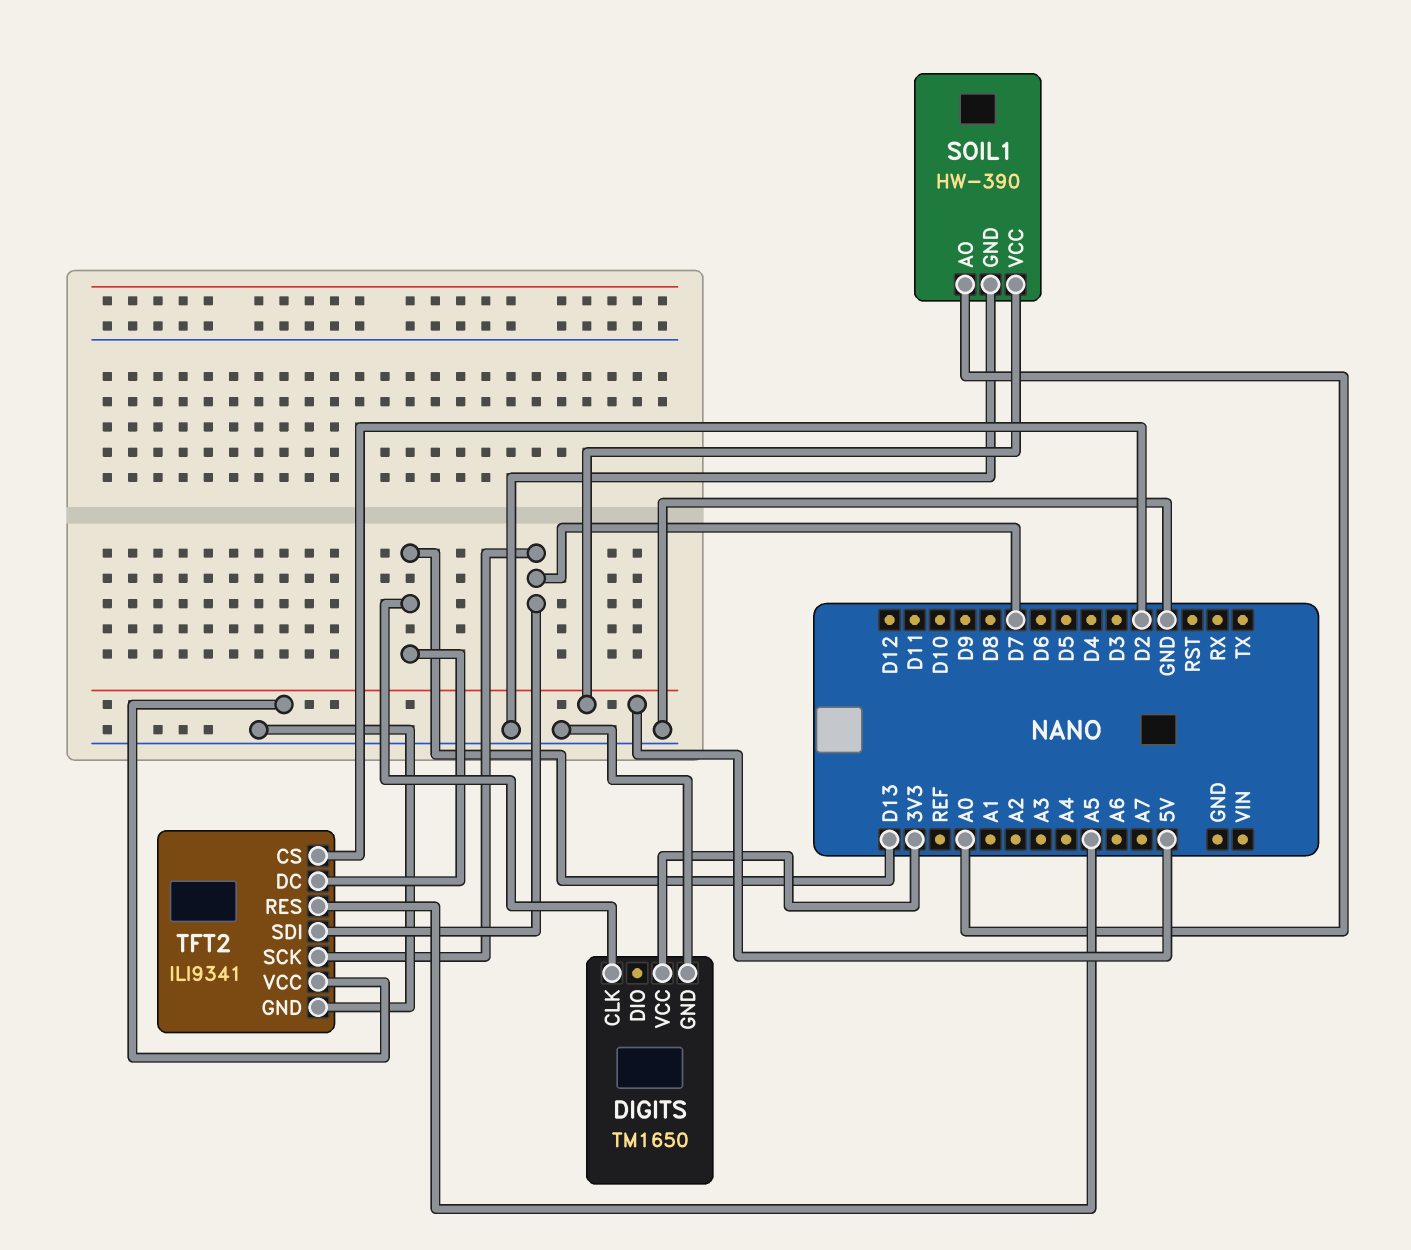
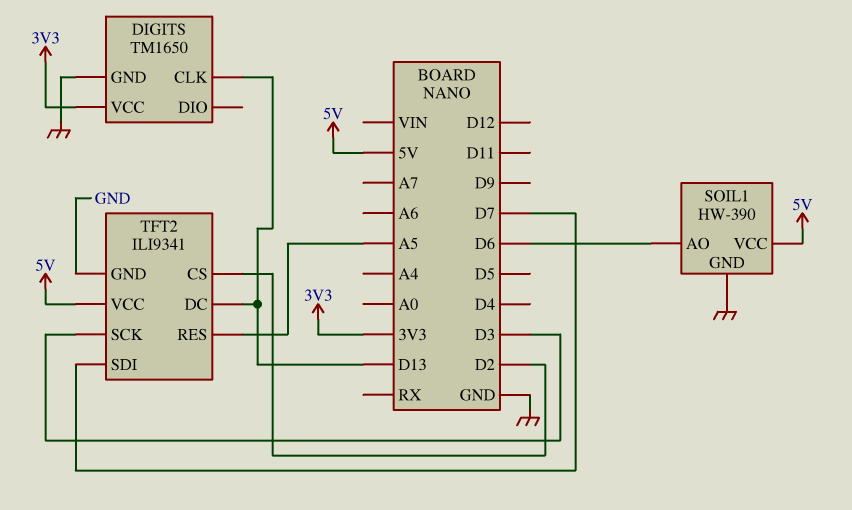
SOIL1 pin AO: A0 -> D6
TFT2 pin SCK: D7 -> D3

